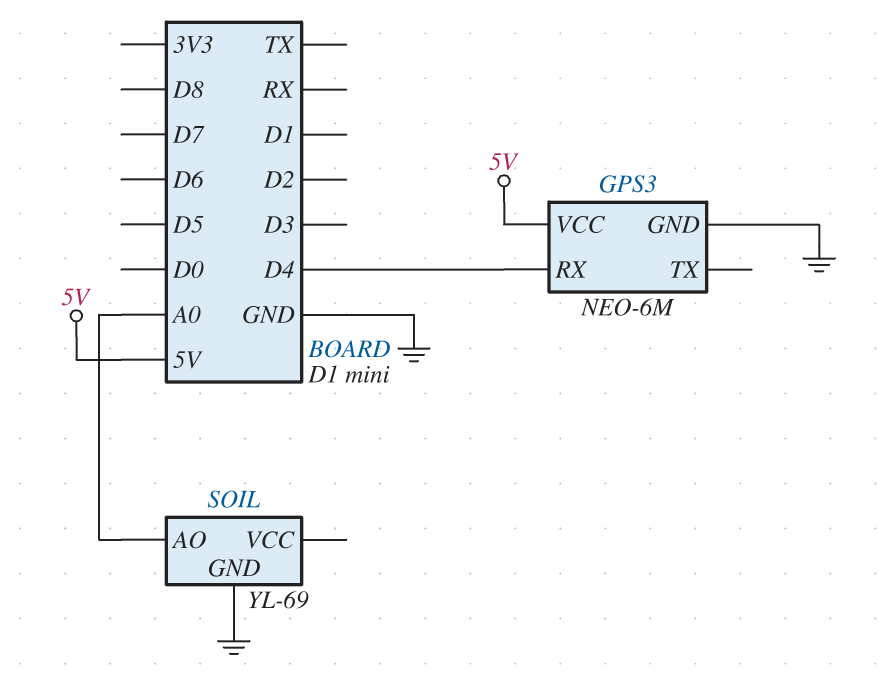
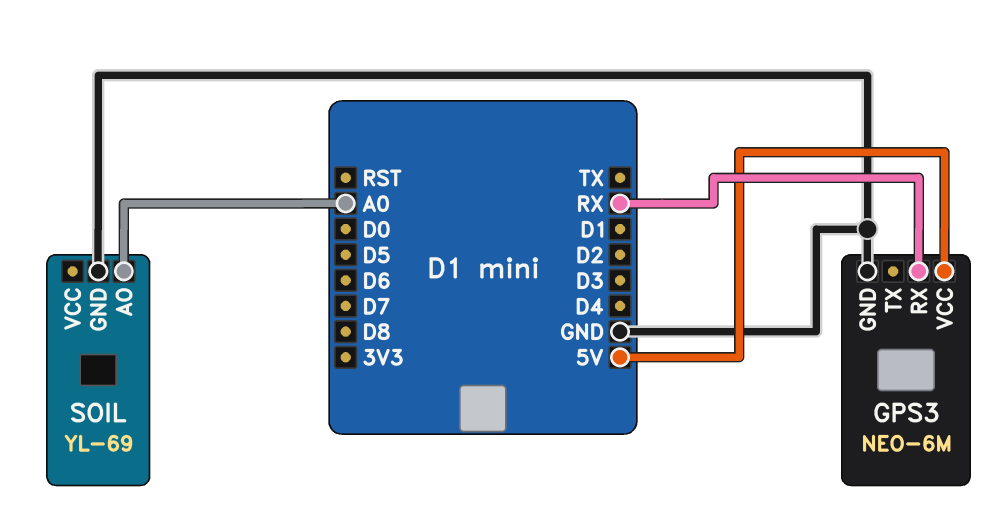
GPS3 pin RX: D4 -> RX

